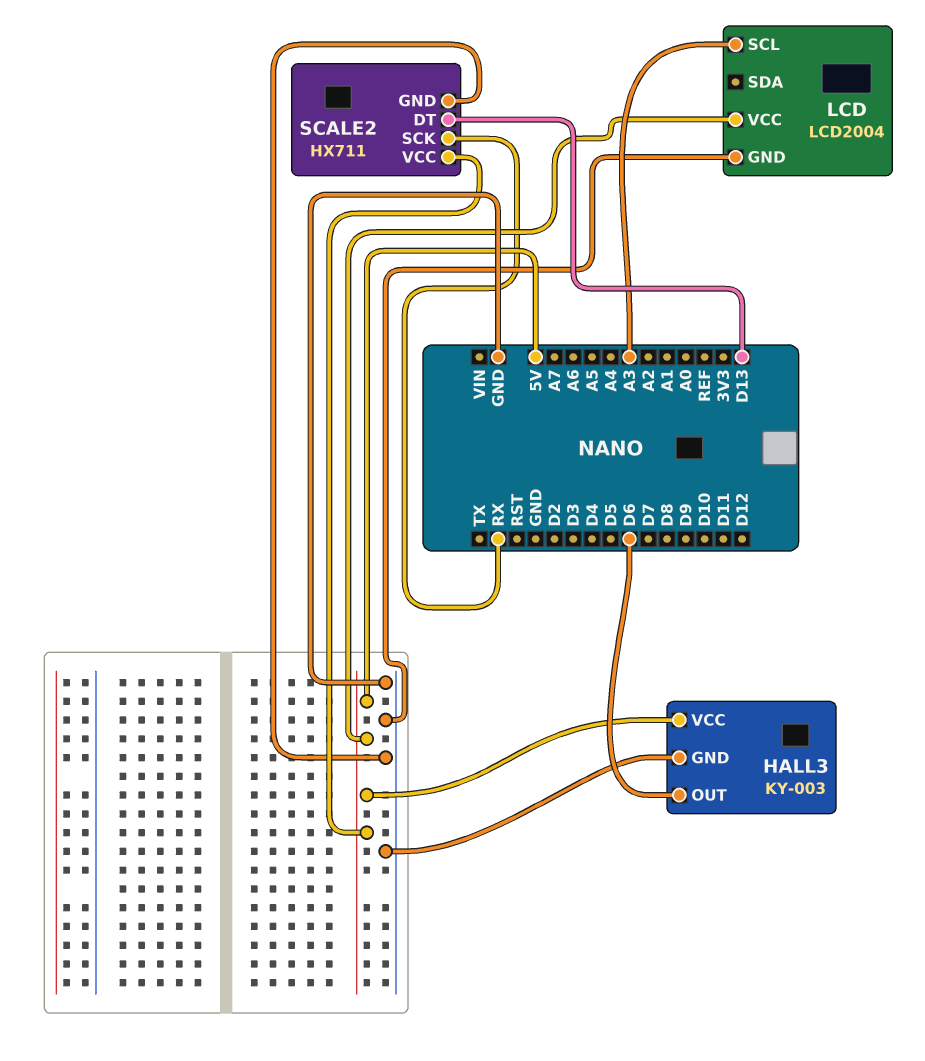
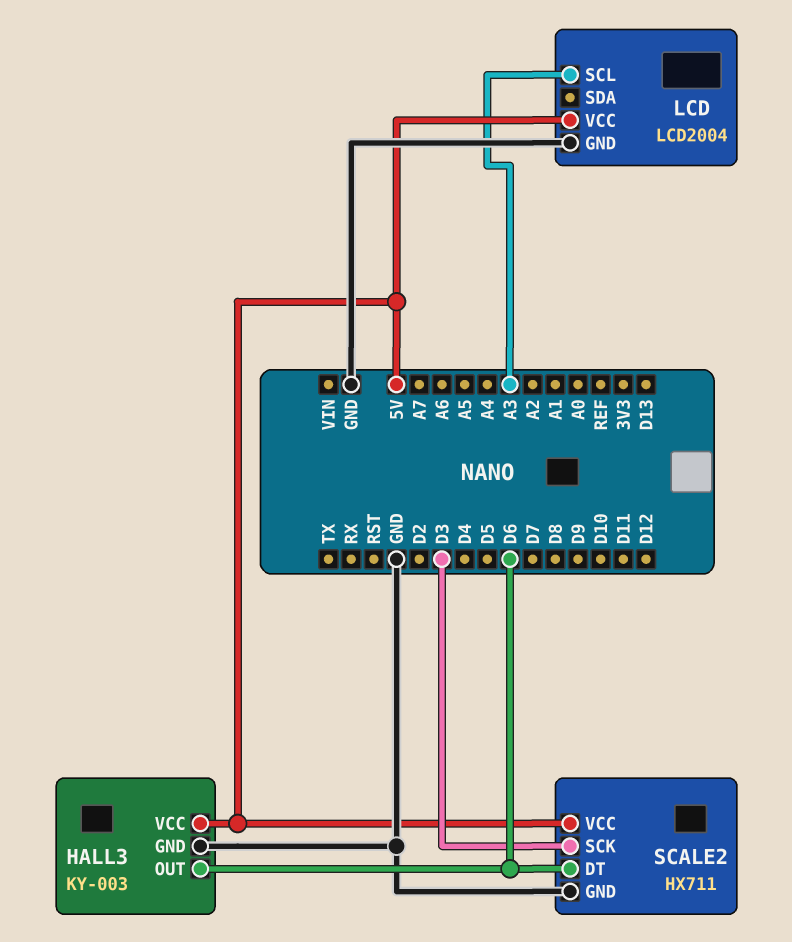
SCALE2 pin DT: D13 -> D6
SCALE2 pin SCK: RX -> D3

